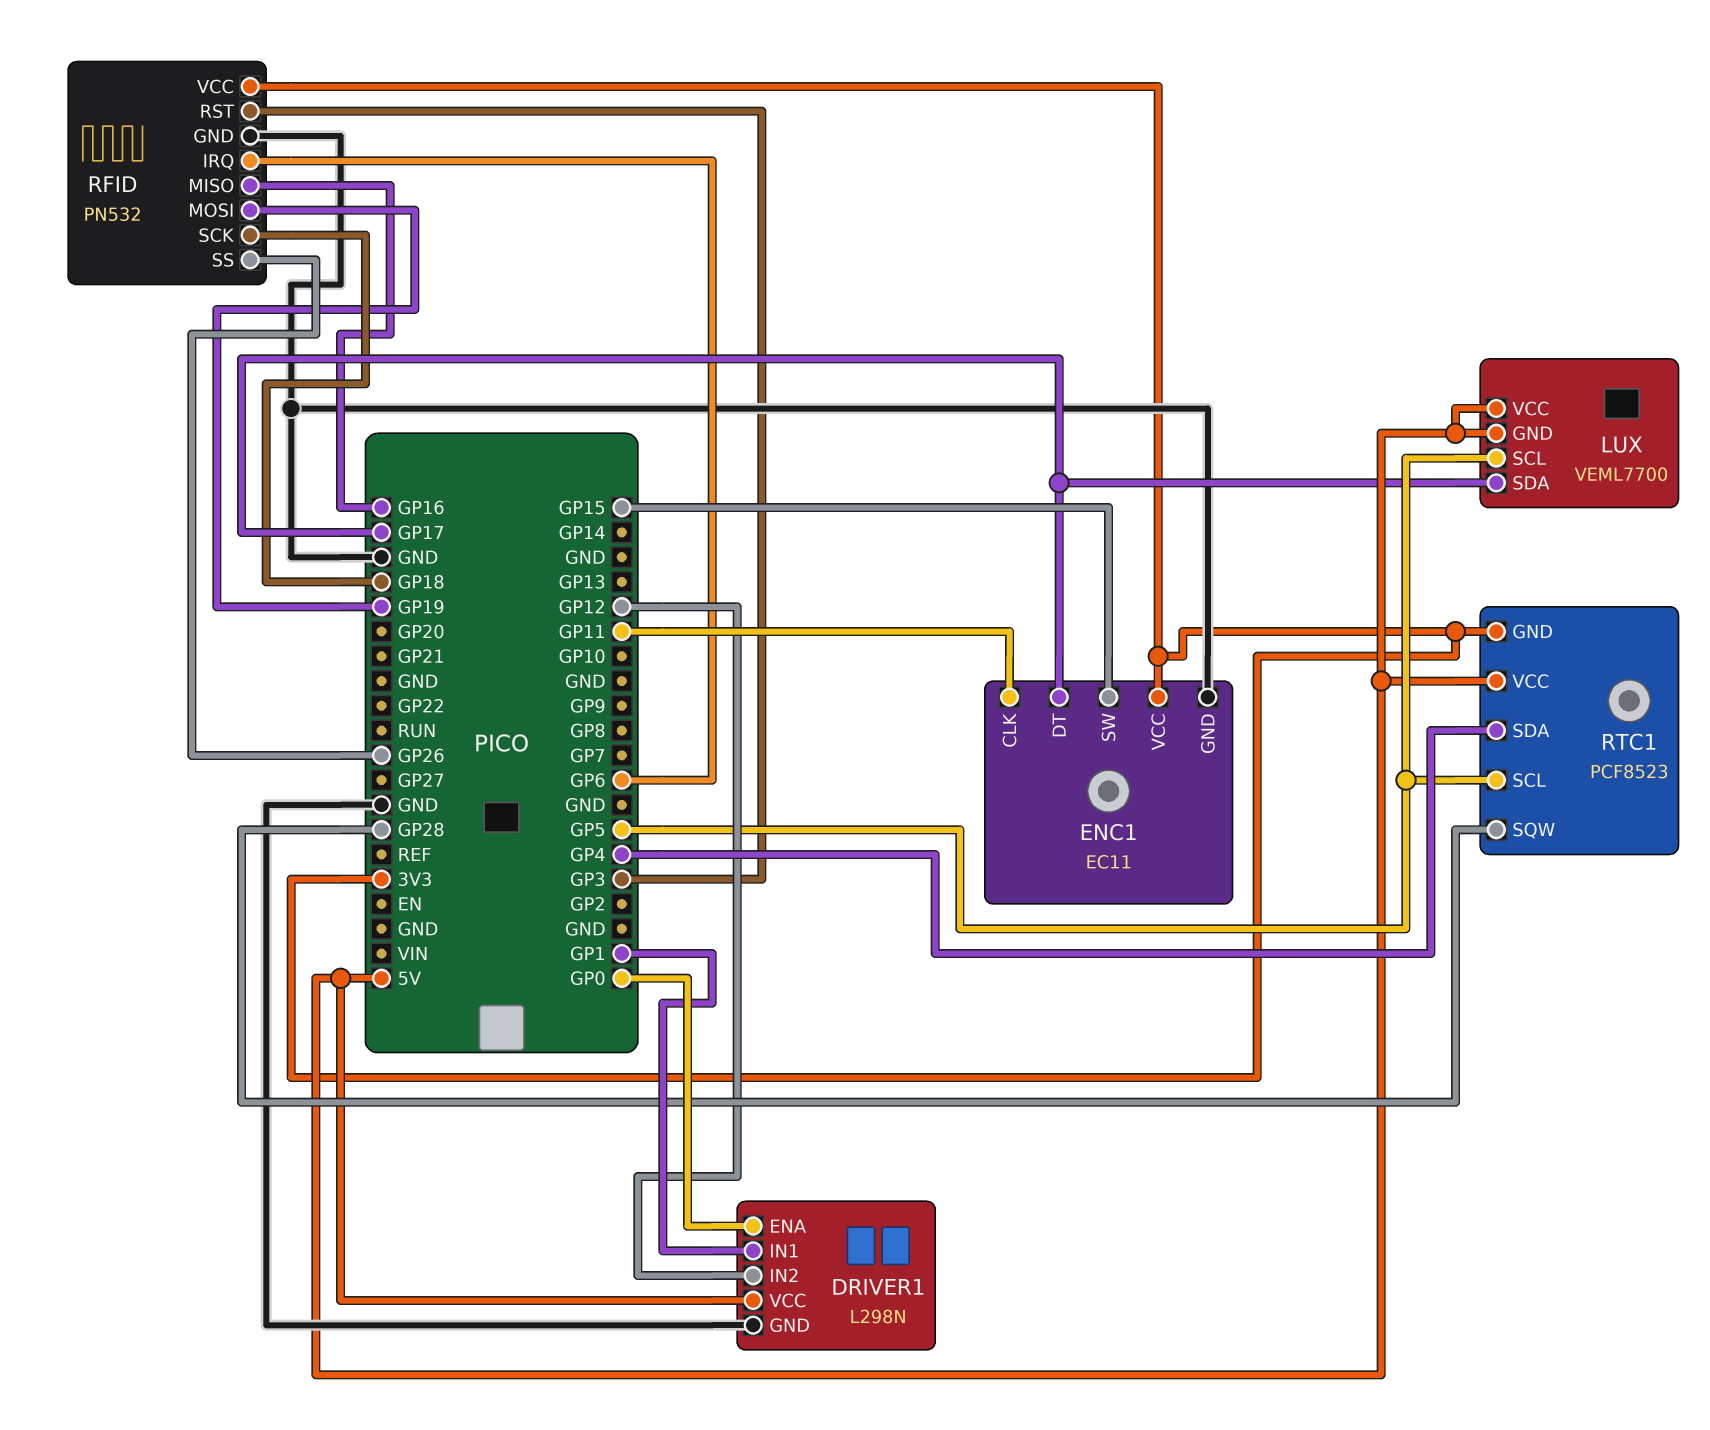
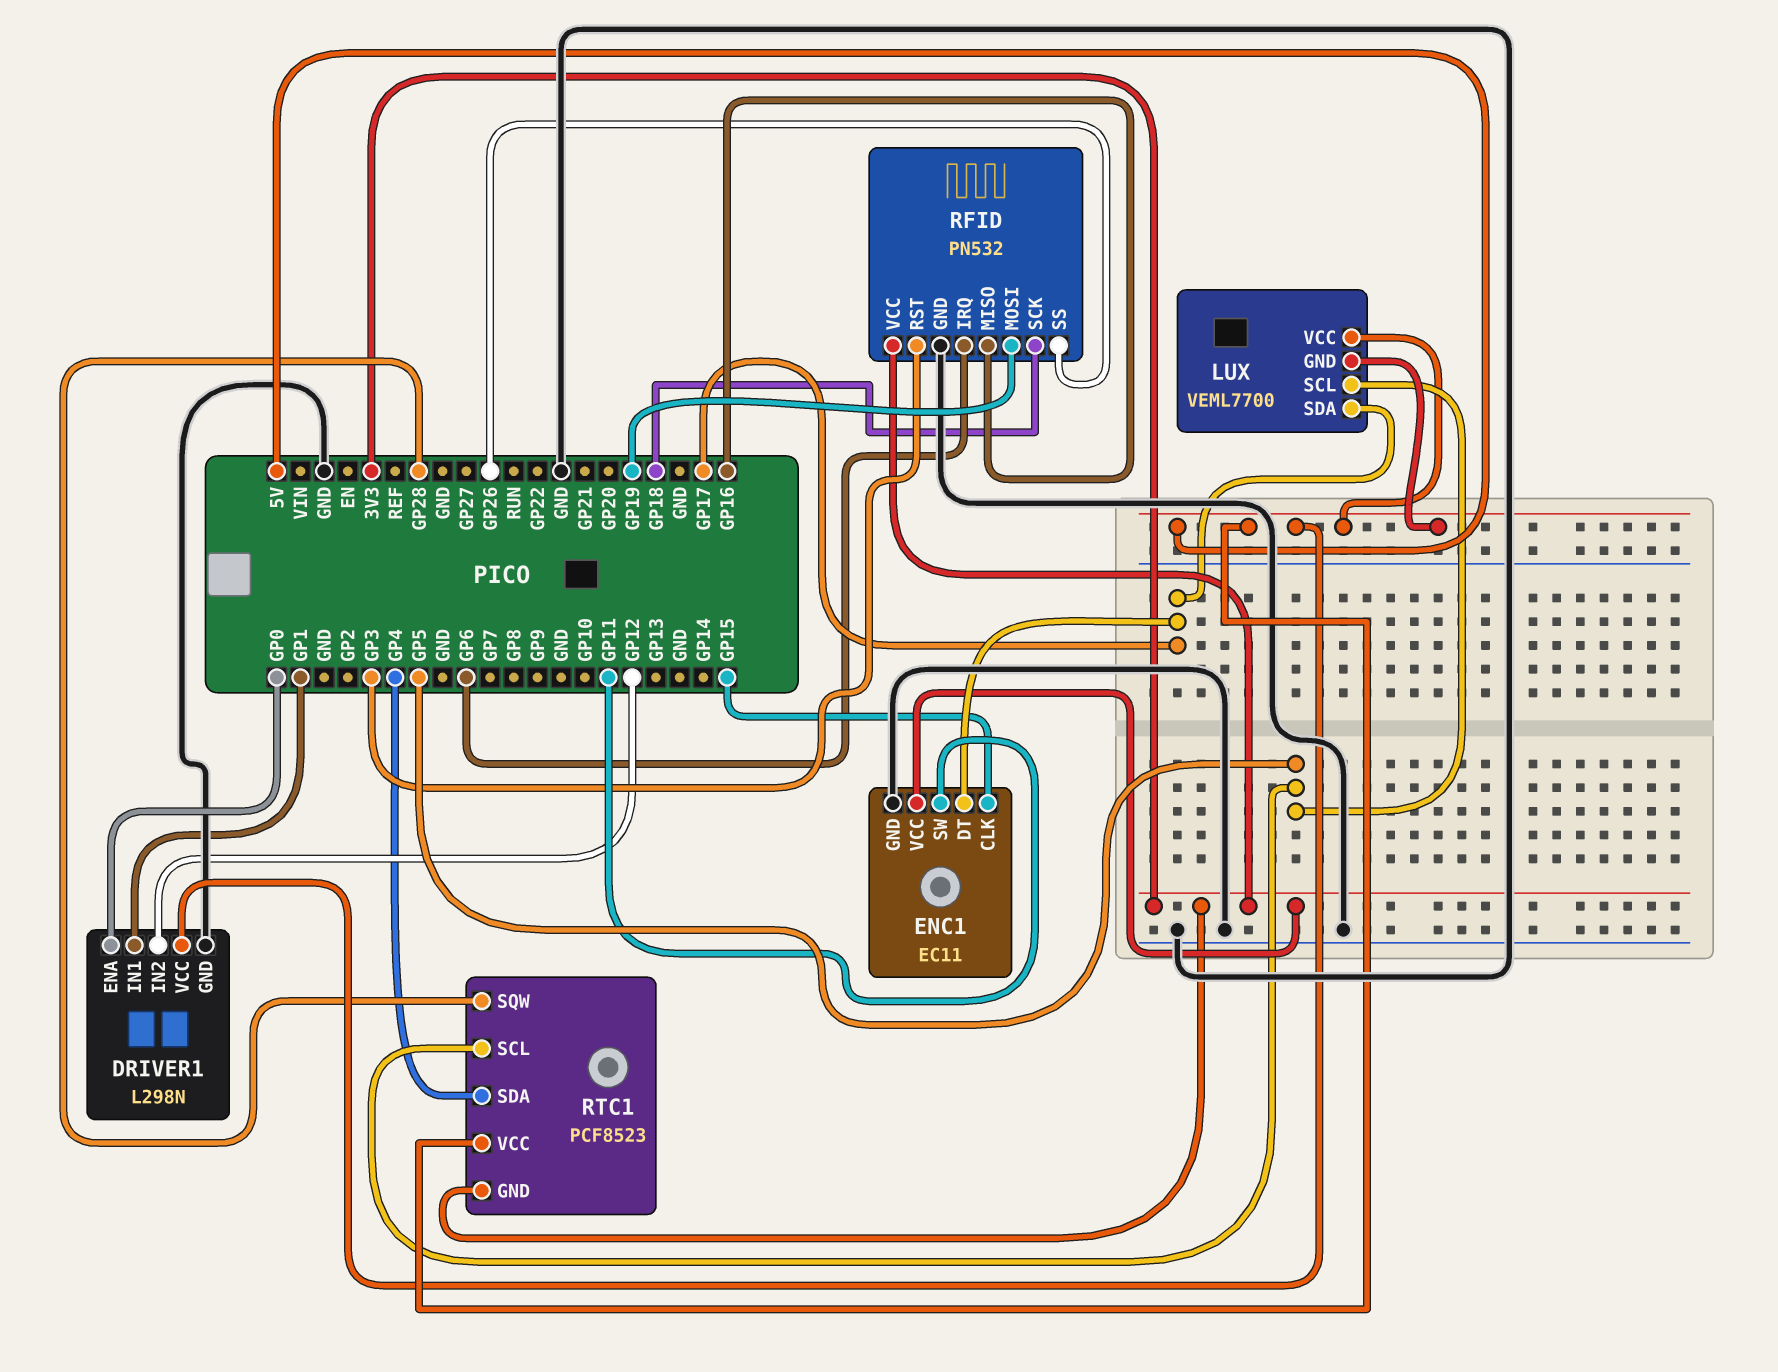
ENC1 pin CLK: GP11 -> GP15
ENC1 pin SW: GP15 -> GP11

